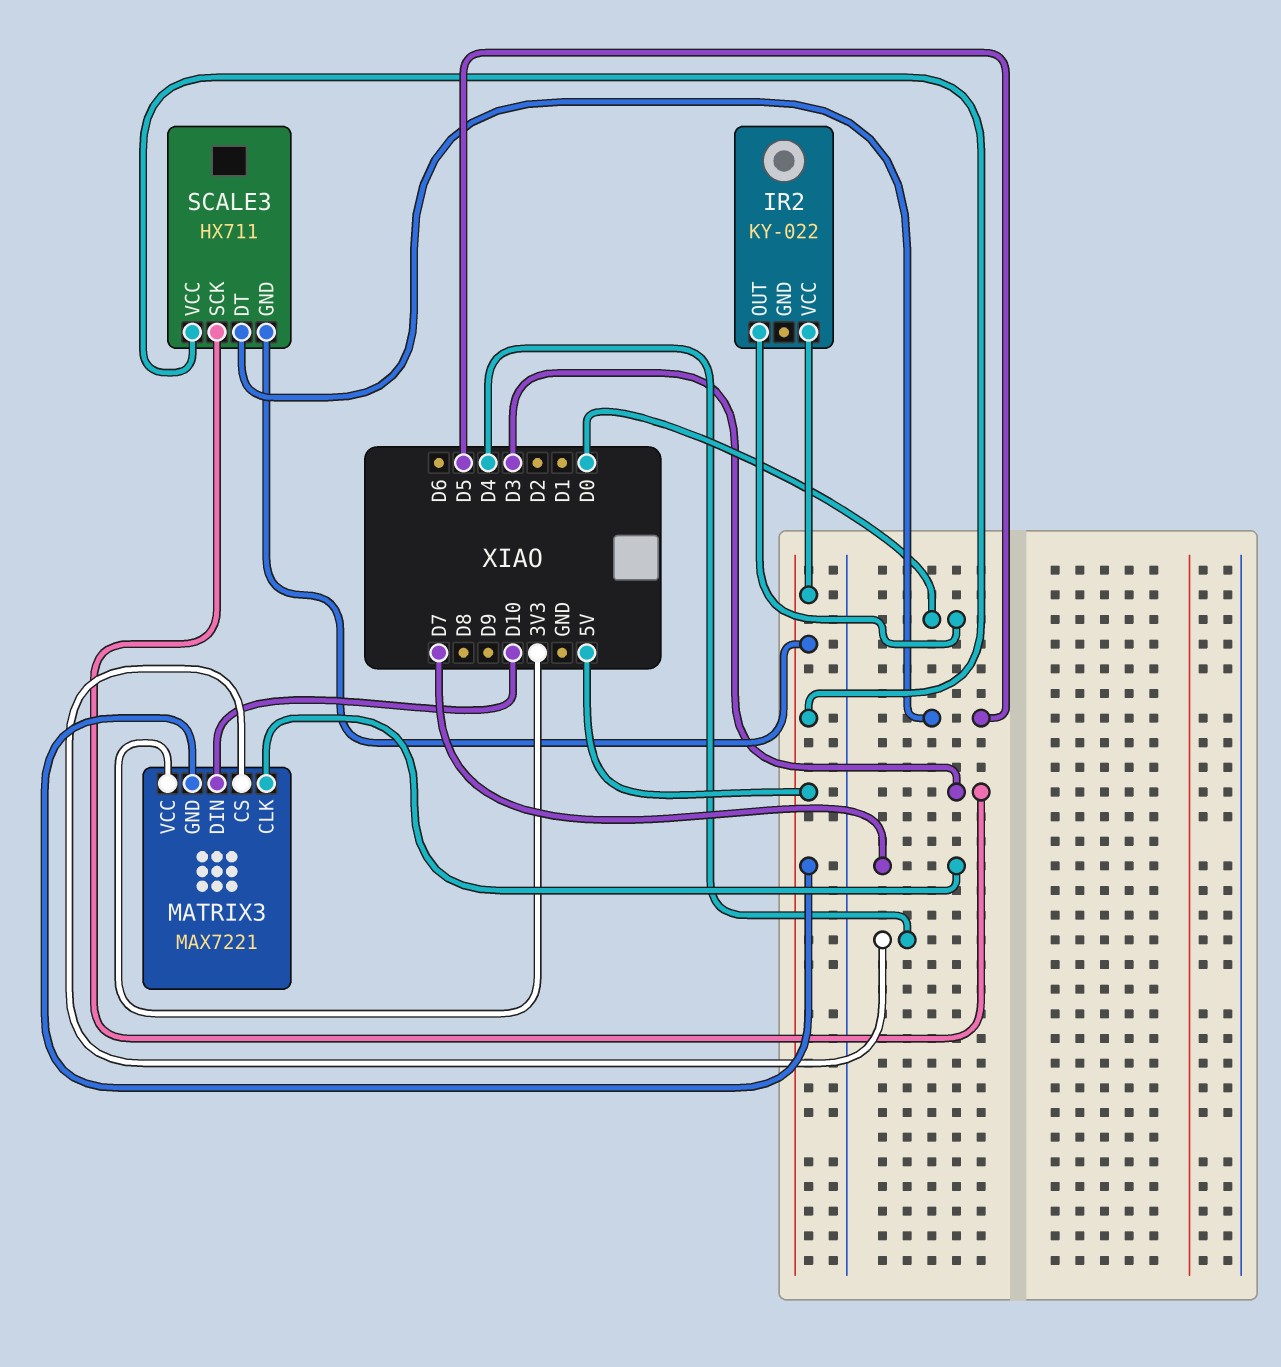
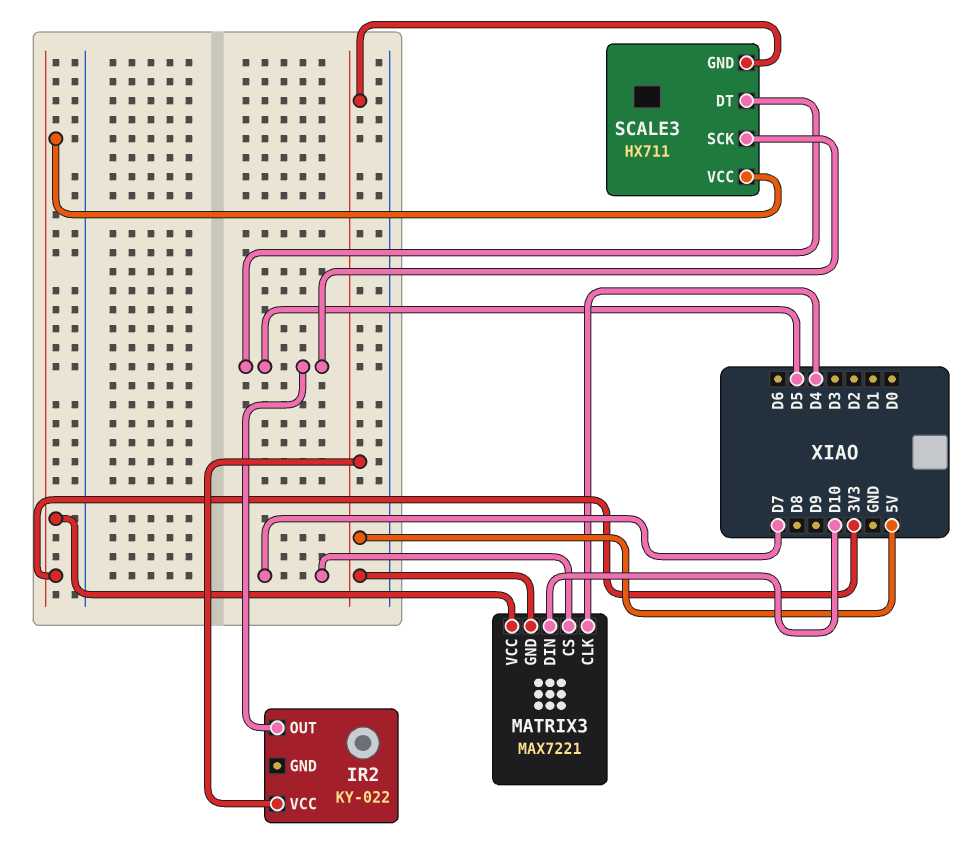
IR2 pin OUT: D0 -> D5
MATRIX3 pin CLK: D7 -> D4
MATRIX3 pin CS: D4 -> D7
SCALE3 pin SCK: D3 -> D5
SCALE3 pin VCC: 5V -> 3V3

